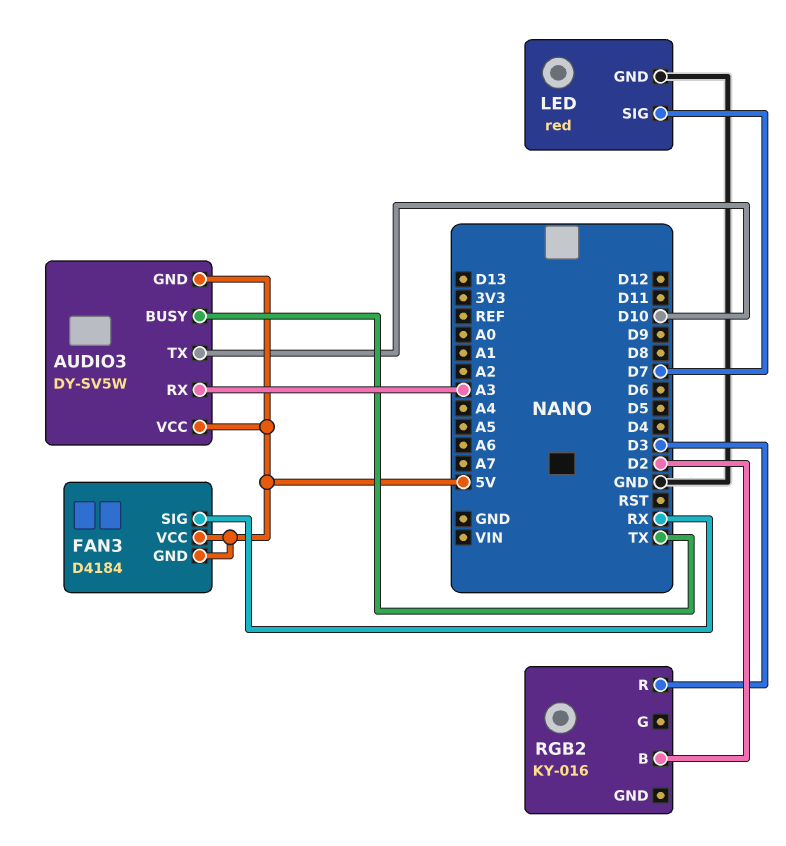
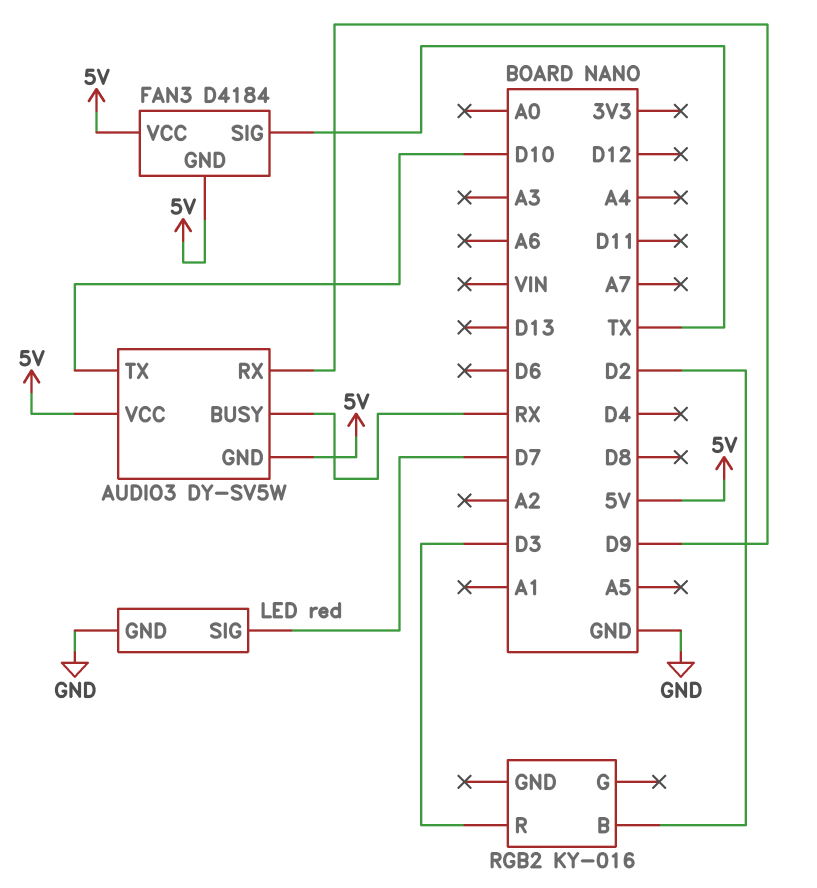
AUDIO3 pin BUSY: TX -> RX
AUDIO3 pin RX: A3 -> D9
FAN3 pin SIG: RX -> TX

